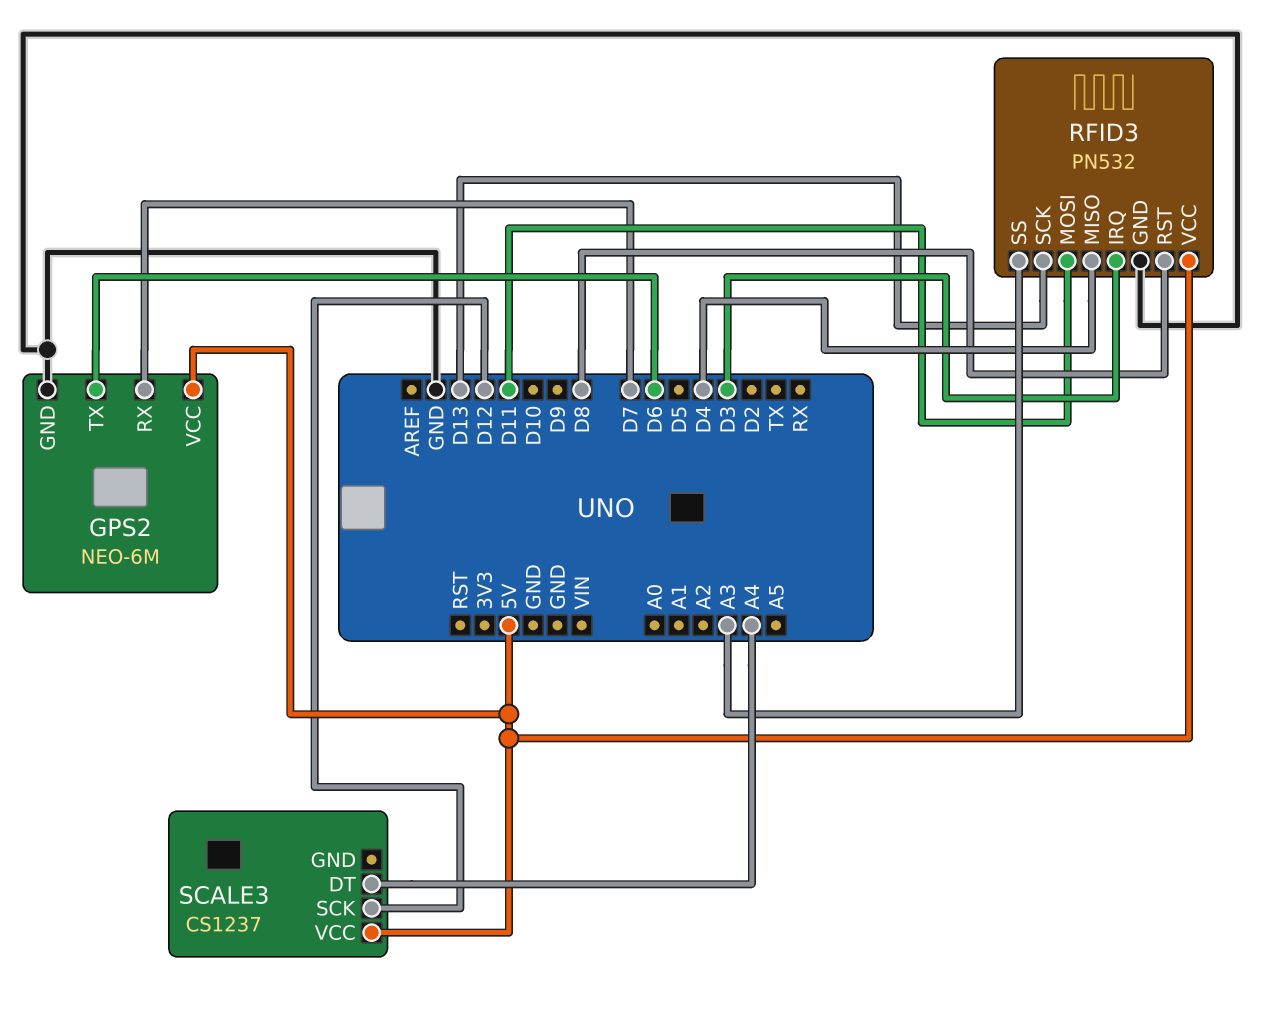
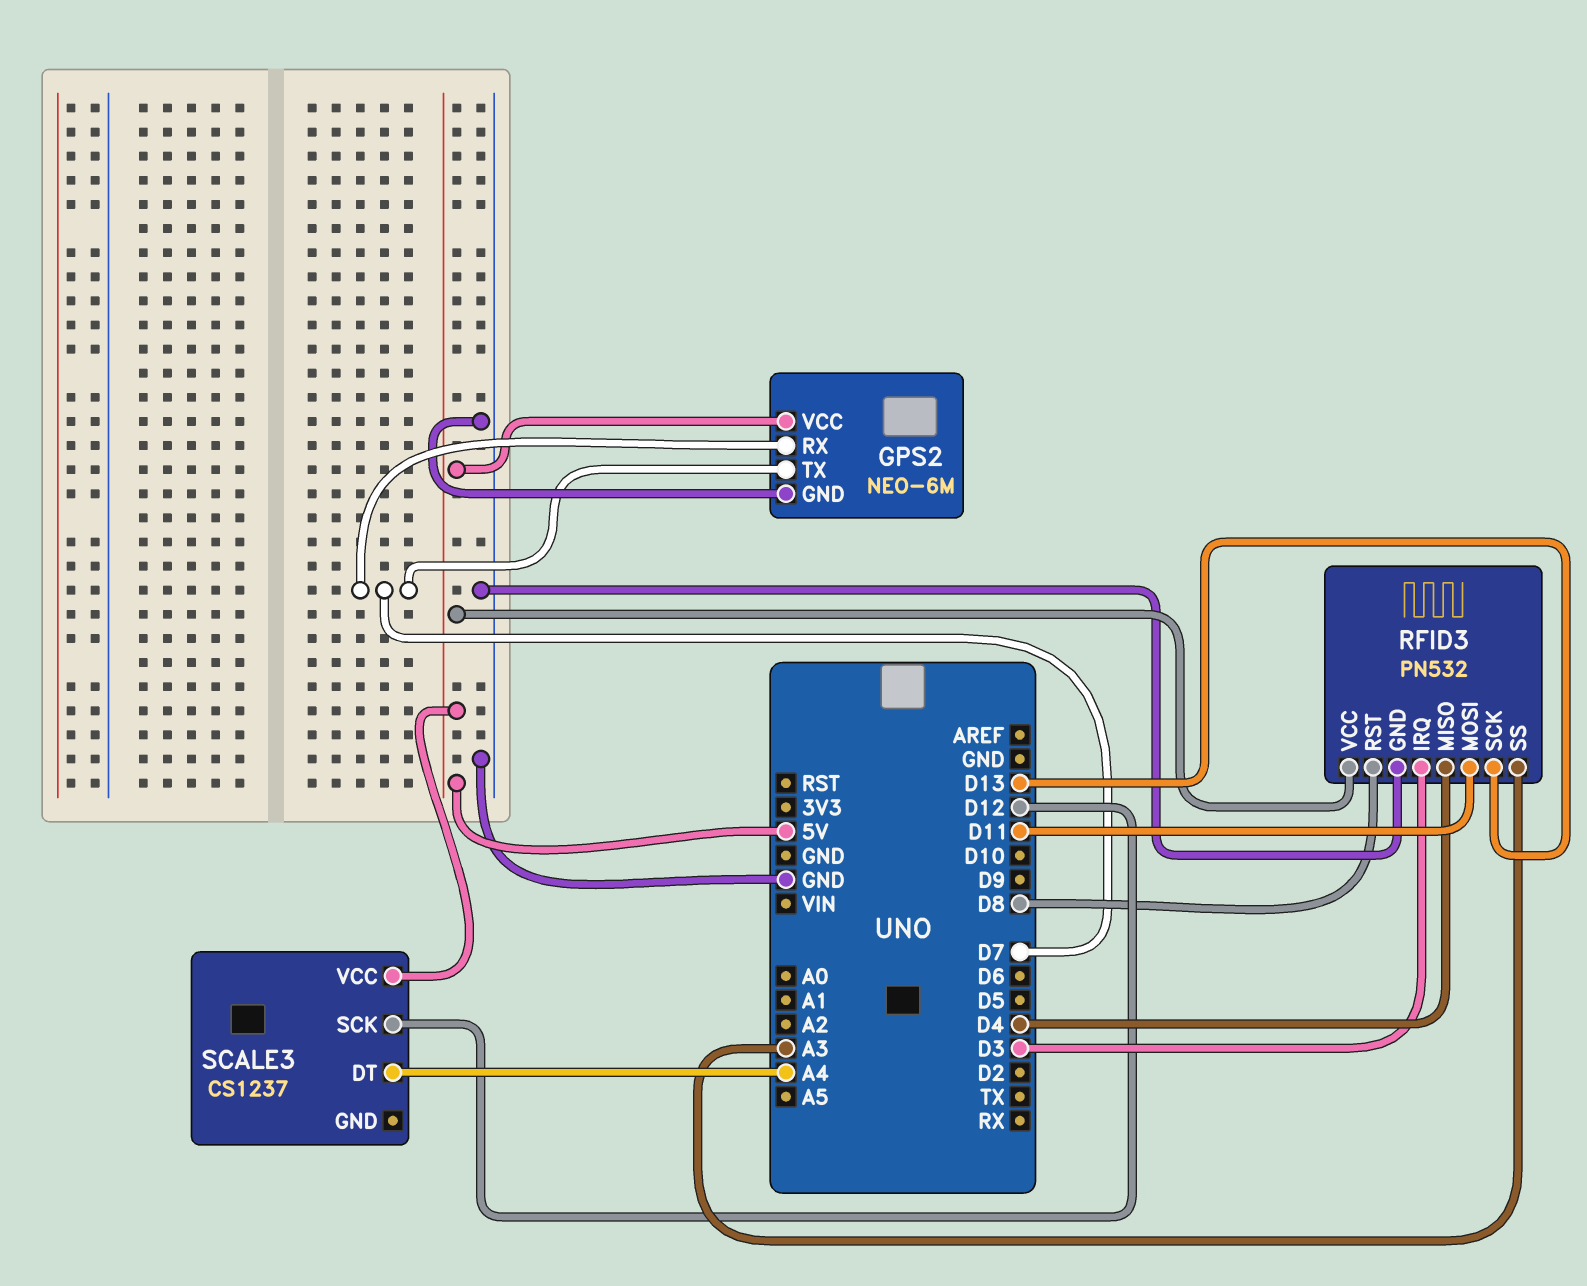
GPS2 pin TX: D6 -> D7

